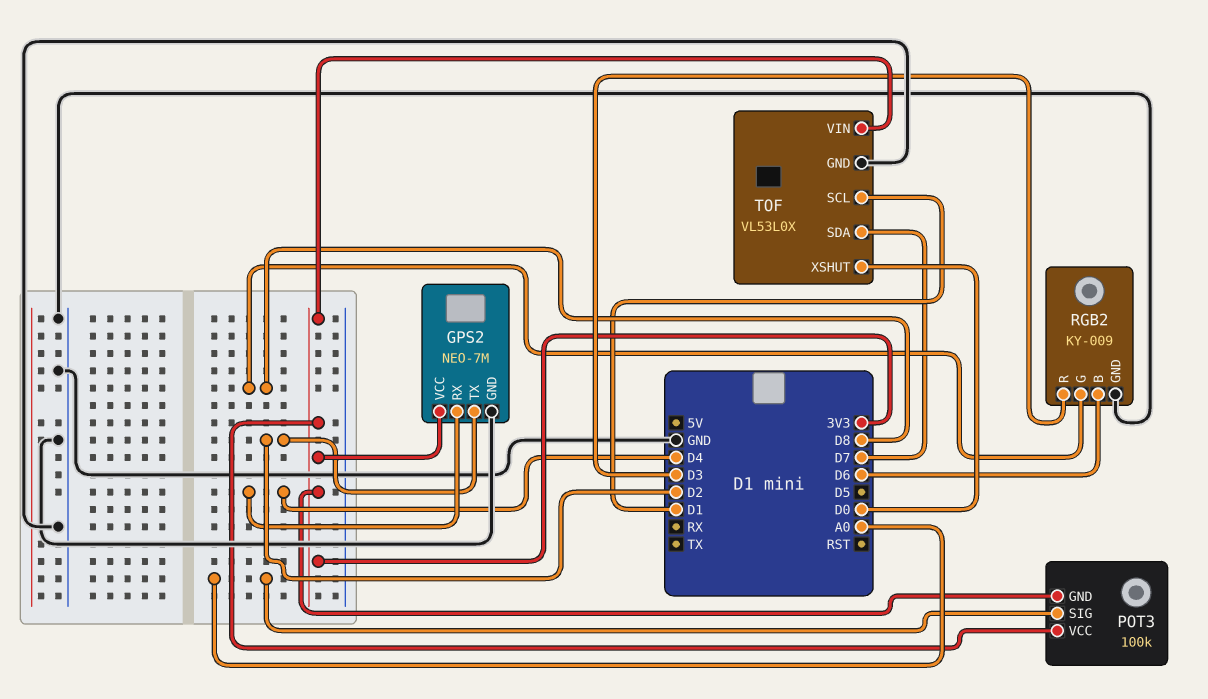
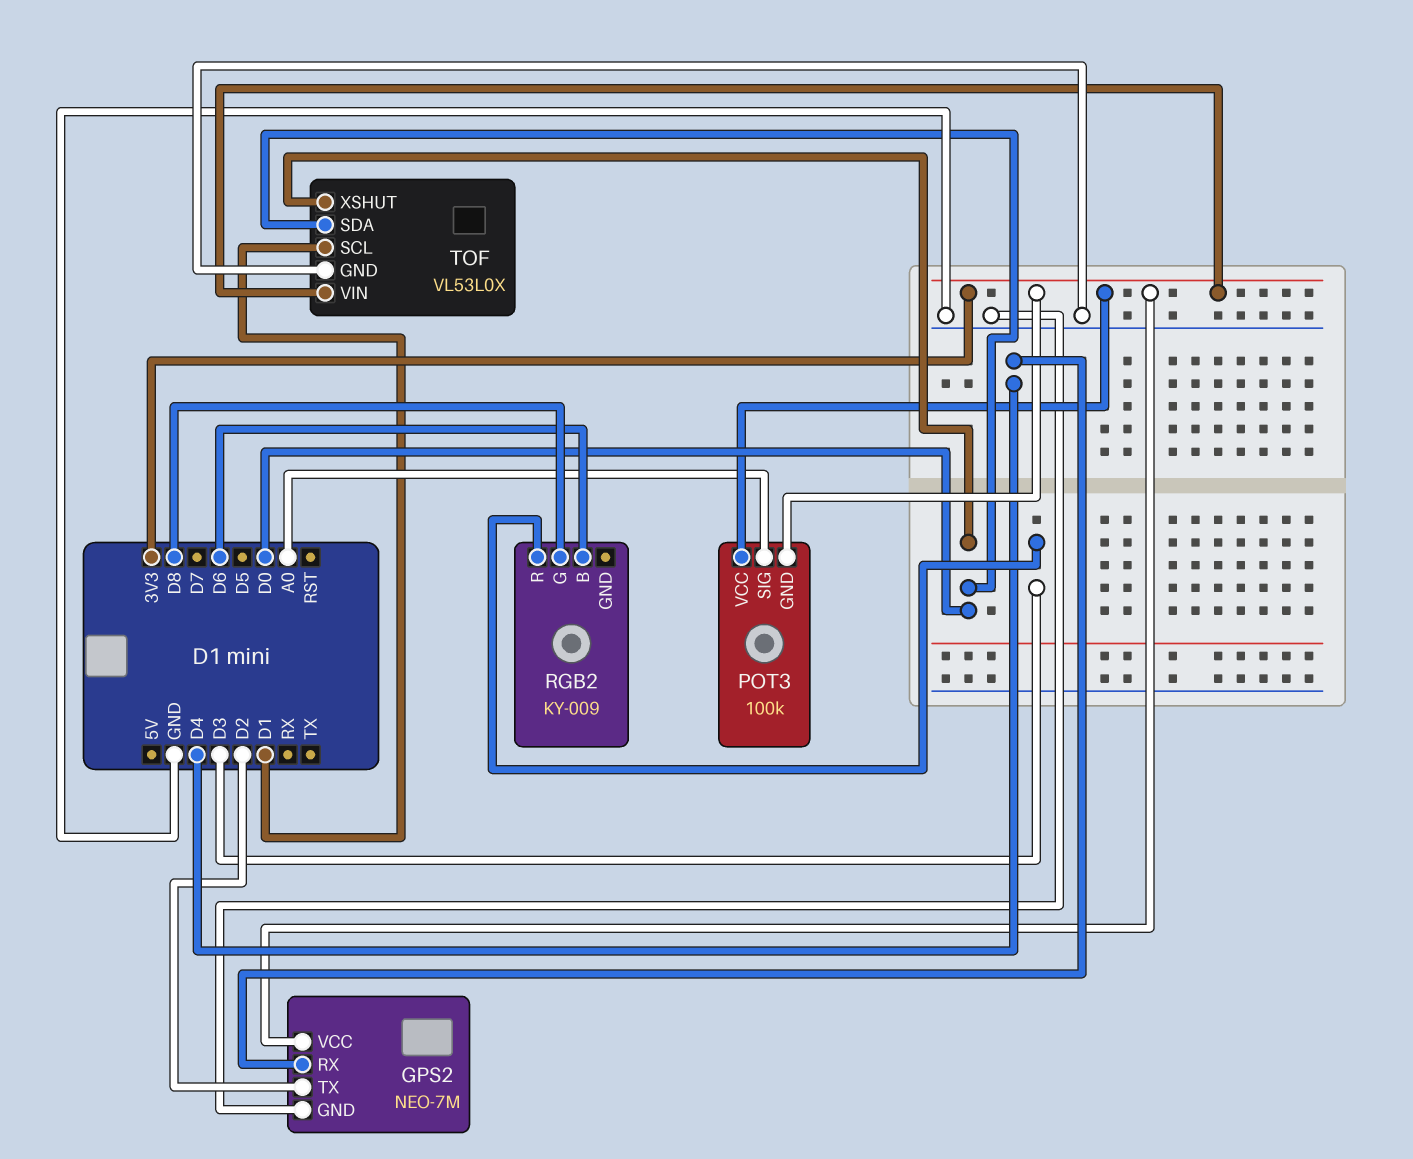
RGB2 pin GND: GND -> none
TOF pin SDA: D7 -> D0

